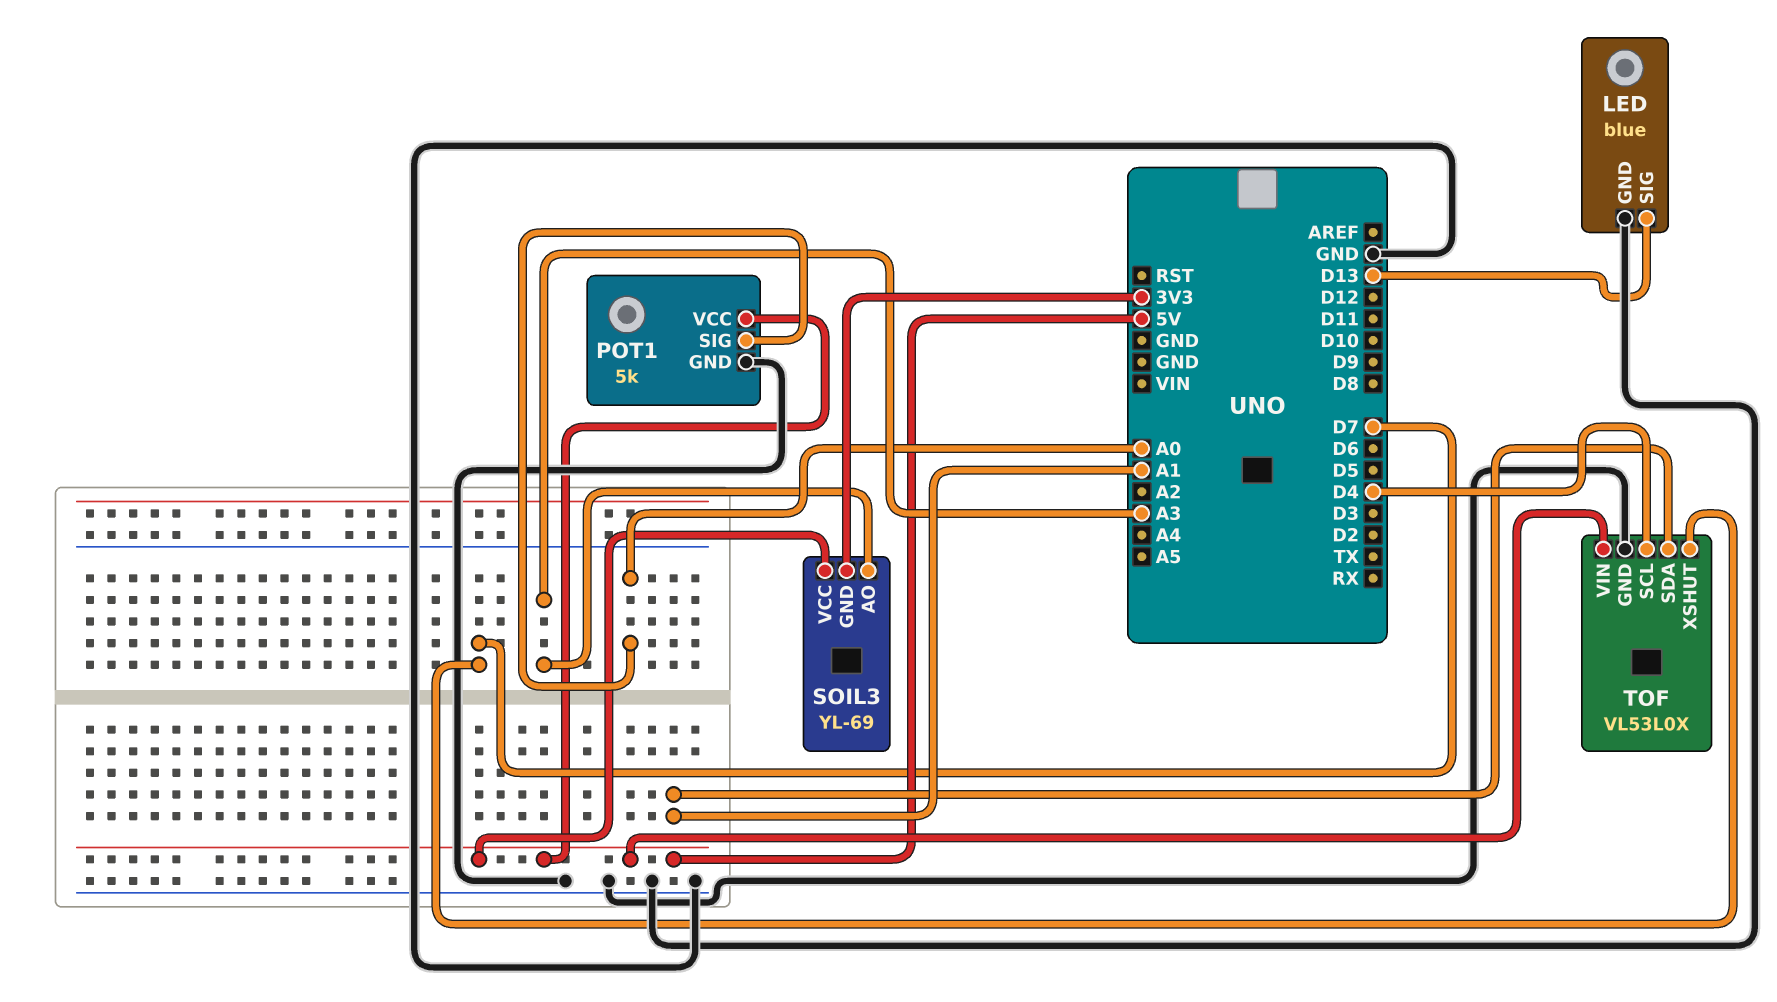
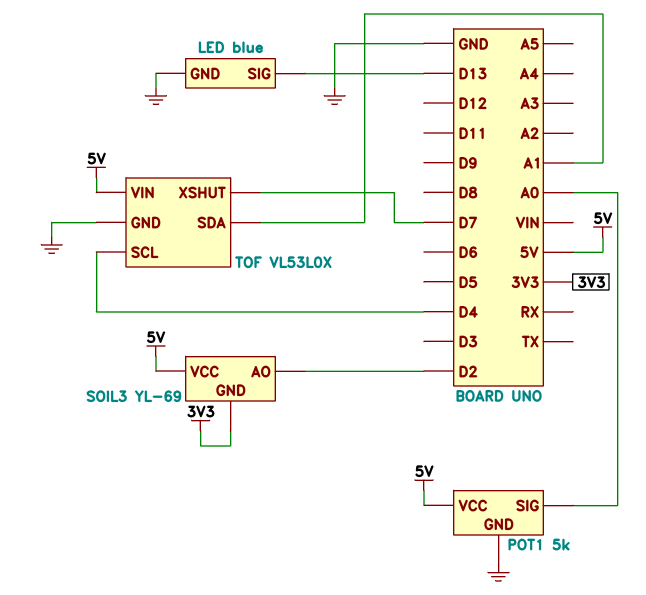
SOIL3 pin AO: A3 -> D2

